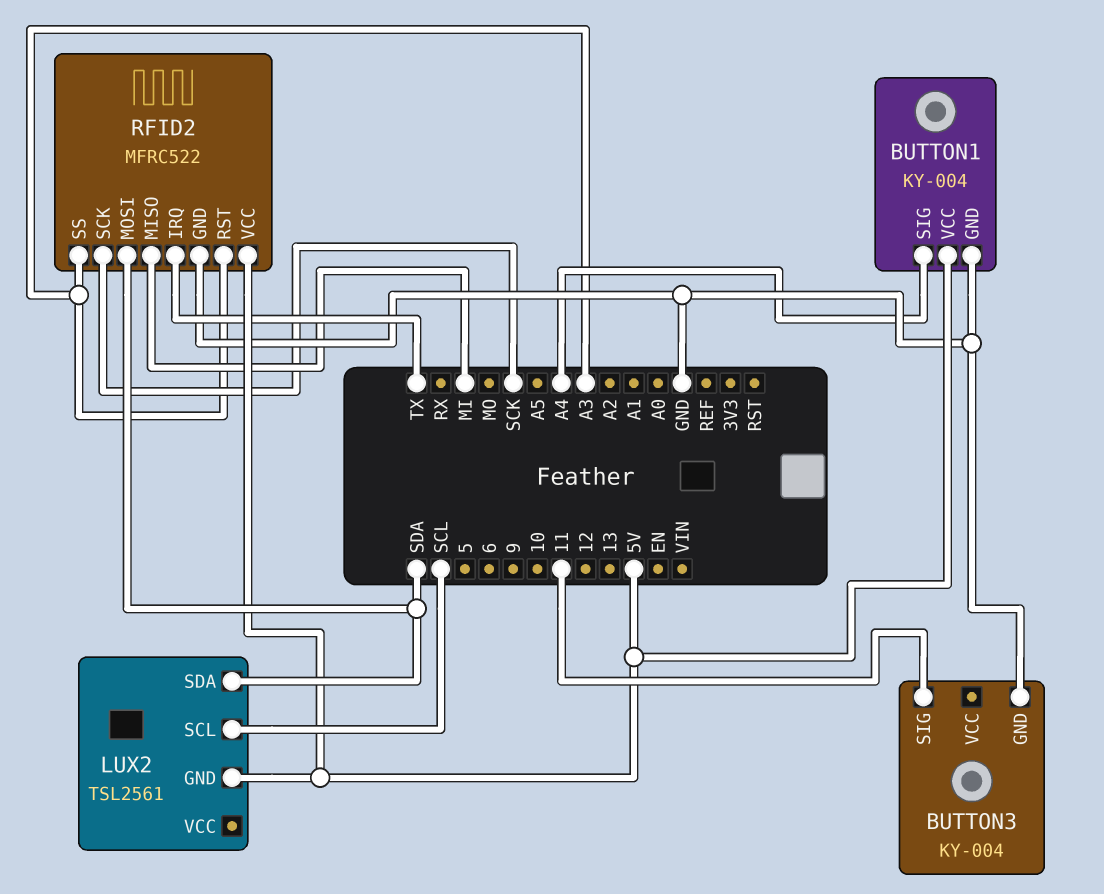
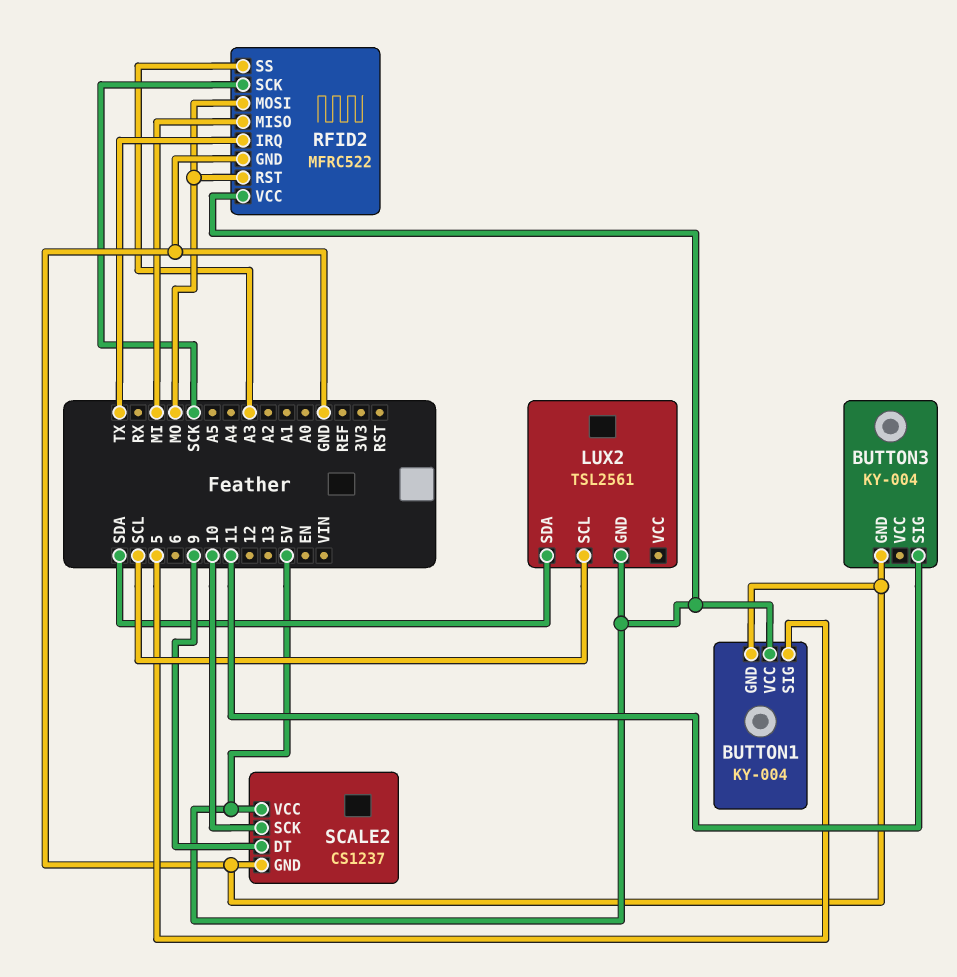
BUTTON1 pin SIG: A4 -> 5
RFID2 pin MOSI: SDA -> MO
RFID2 pin RST: A3 -> MO
SCALE2: none -> CS1237
SCALE2 pin DT: none -> 9
SCALE2 pin GND: none -> GND
SCALE2 pin SCK: none -> 10
SCALE2 pin VCC: none -> 5V

